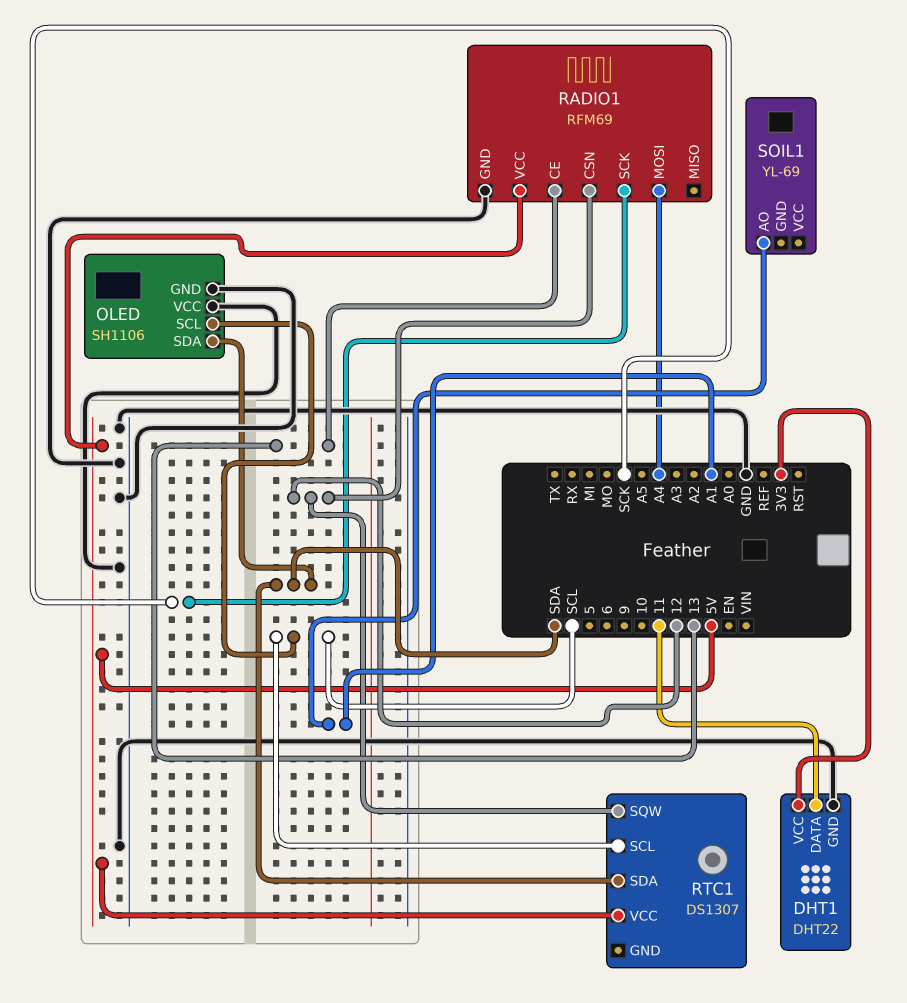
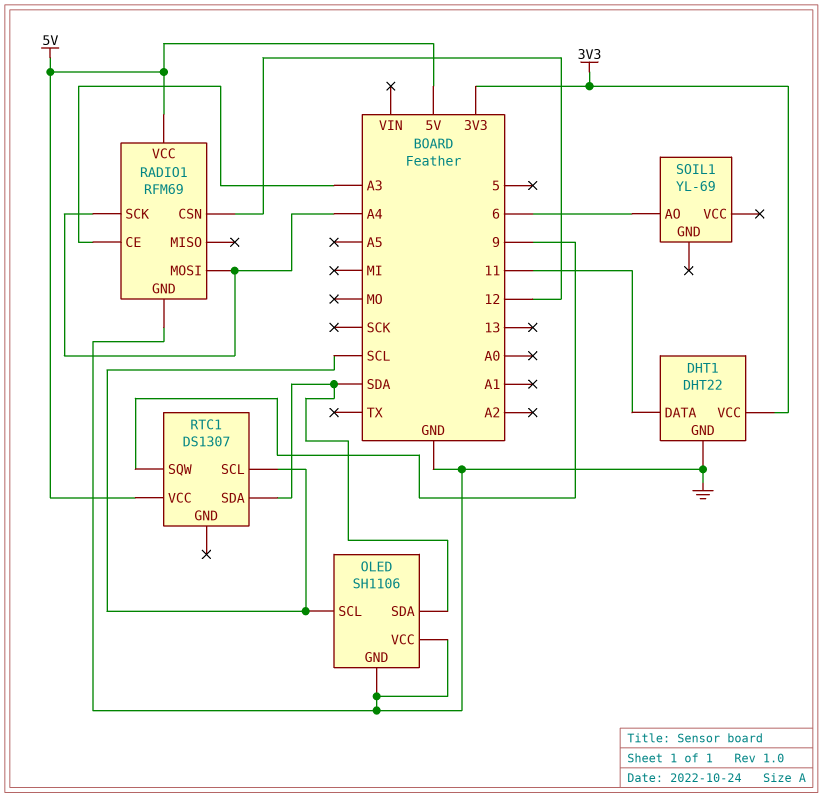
RADIO1 pin CE: 13 -> A3
RADIO1 pin SCK: SCK -> A4
RTC1 pin SQW: 12 -> 9
SOIL1 pin AO: A1 -> 6

